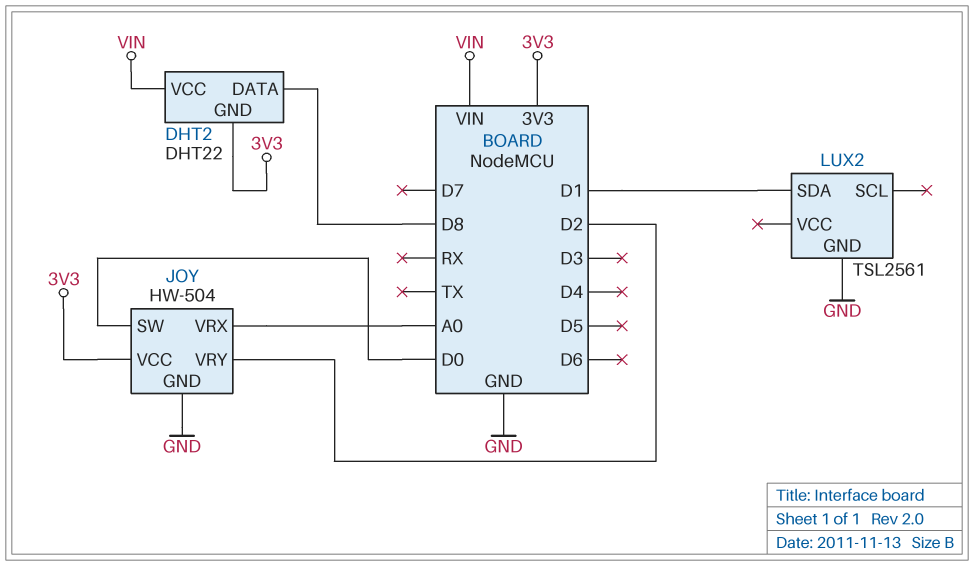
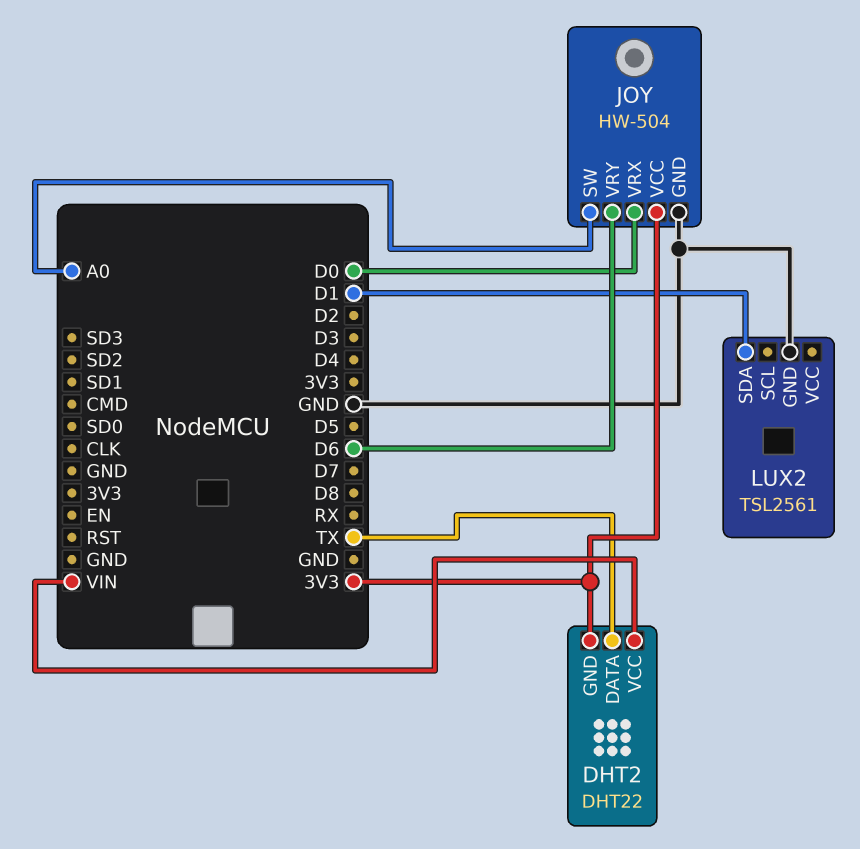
DHT2 pin DATA: D8 -> TX
JOY pin SW: D0 -> A0
JOY pin VRX: A0 -> D0
JOY pin VRY: D2 -> D6

